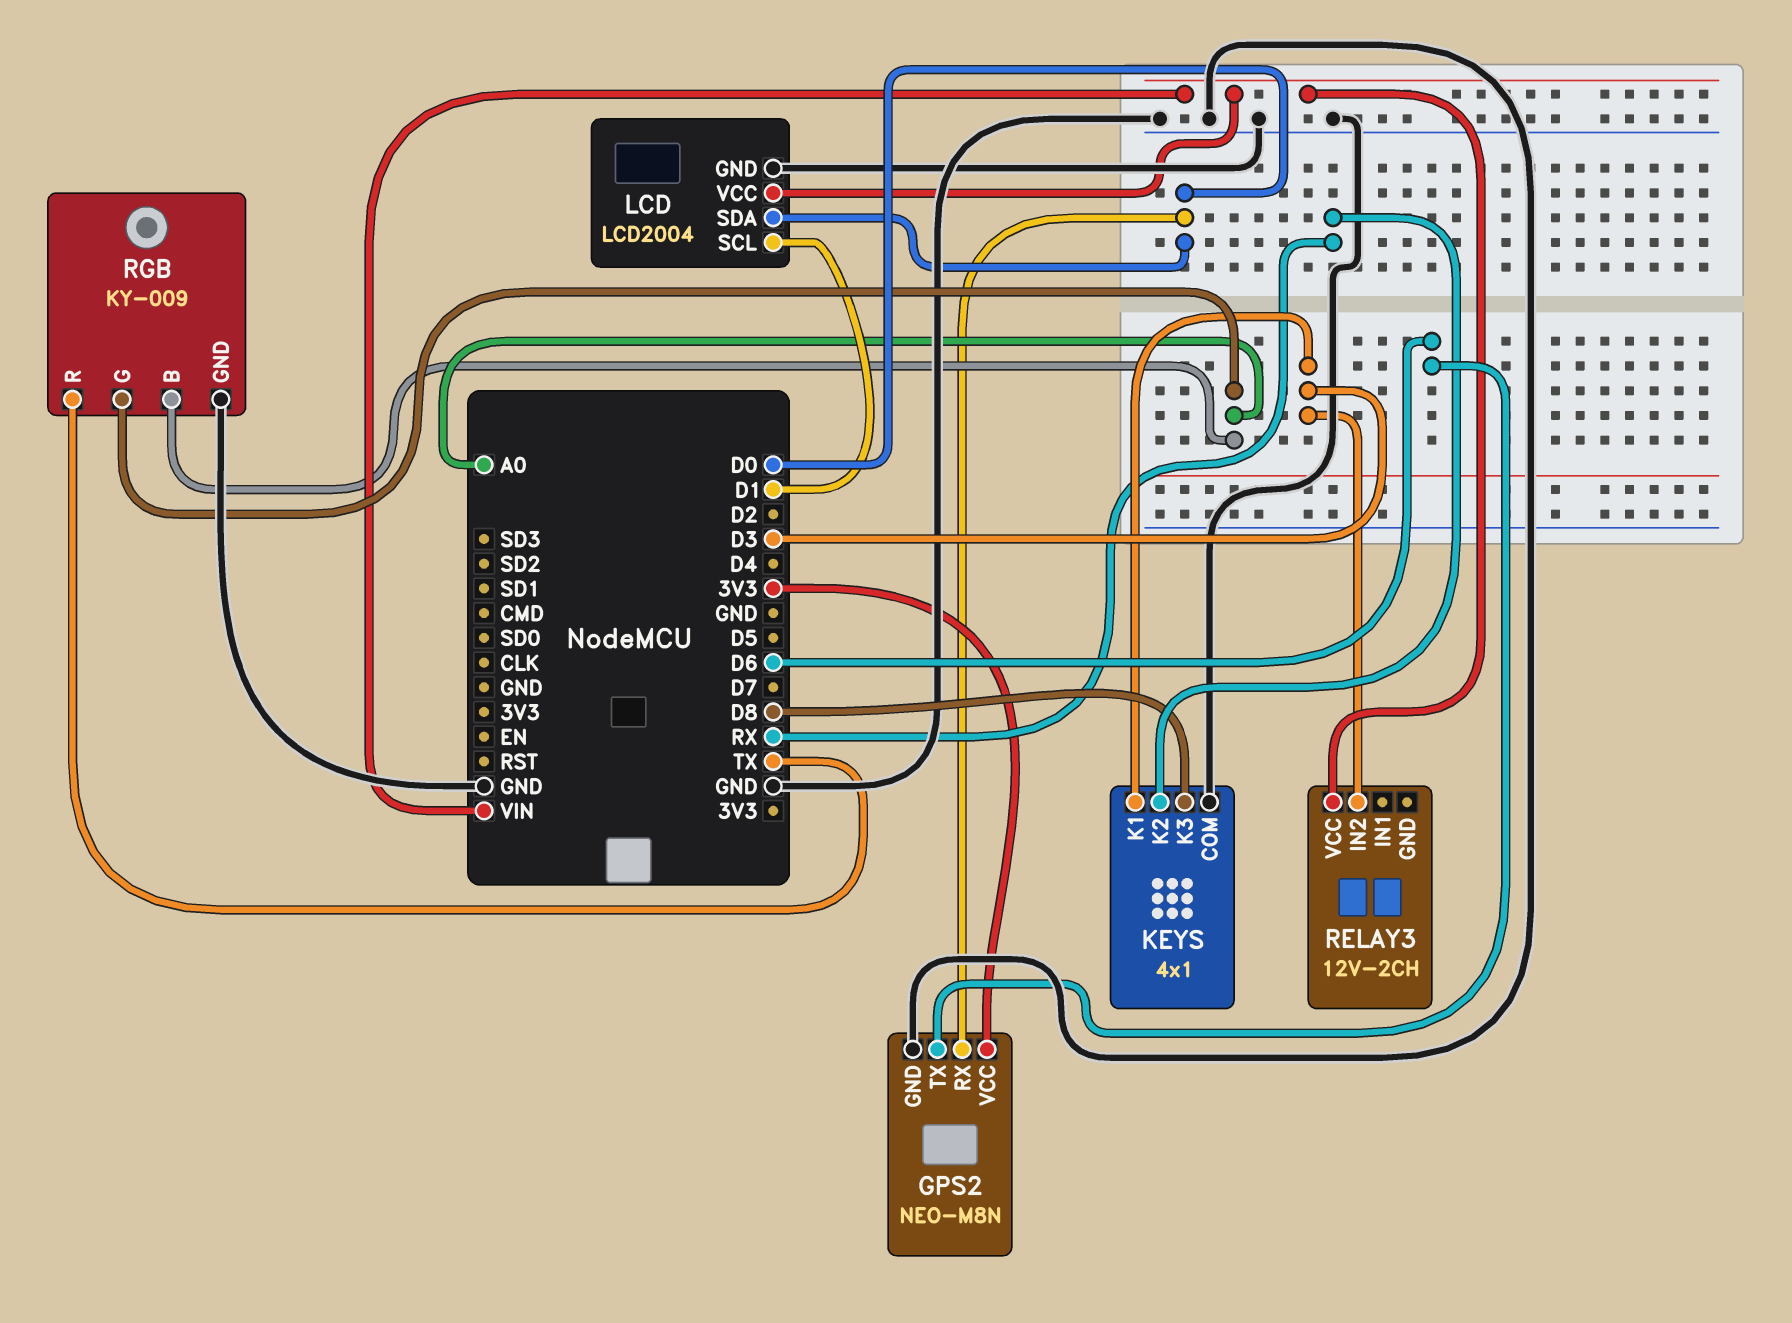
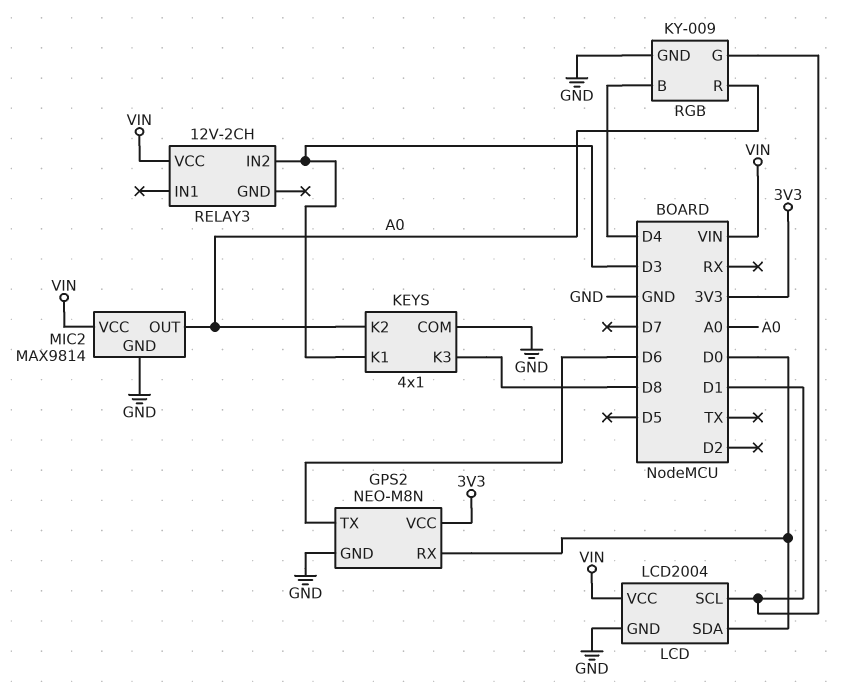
KEYS pin K2: RX -> A0
MIC2: none -> MAX9814
MIC2 pin GND: none -> GND
MIC2 pin OUT: none -> A0
MIC2 pin VCC: none -> VIN
RGB pin B: A0 -> D4
RGB pin G: A0 -> D1
RGB pin R: TX -> A0

